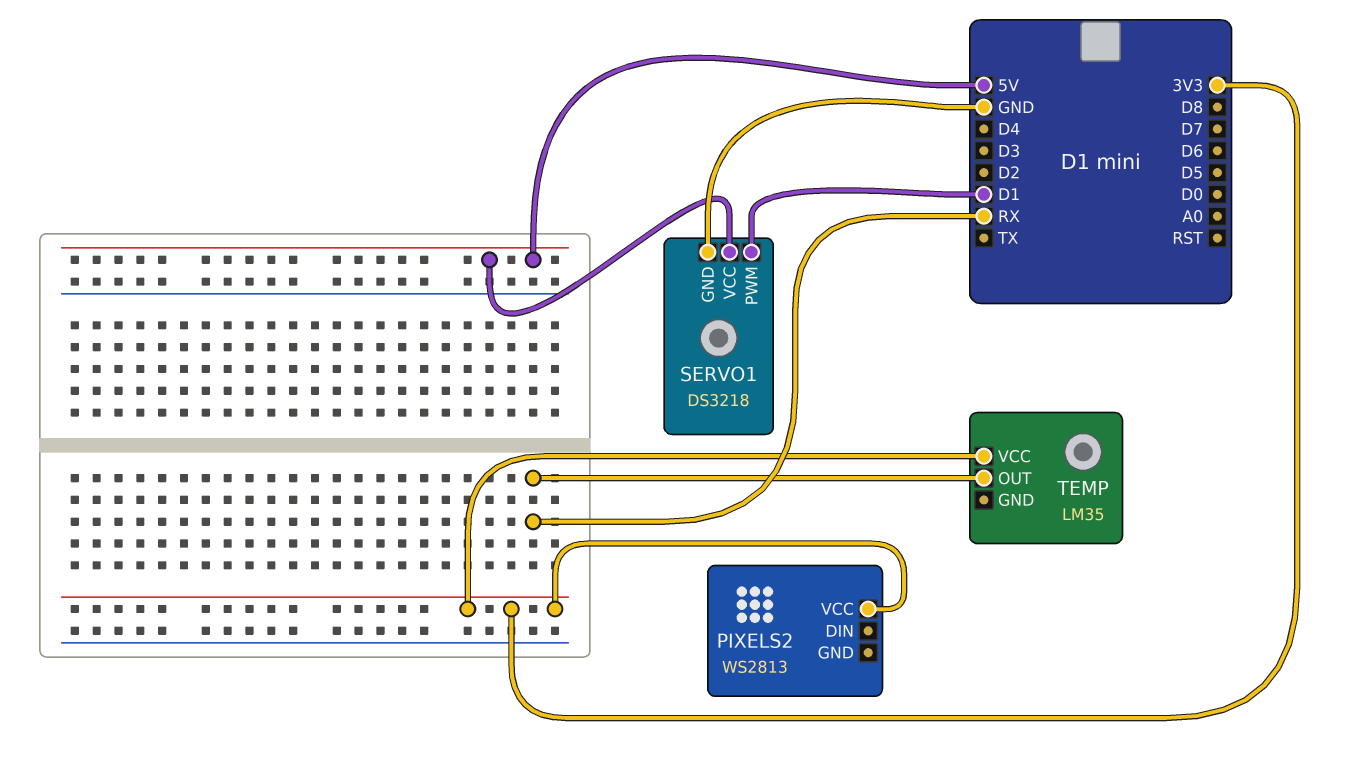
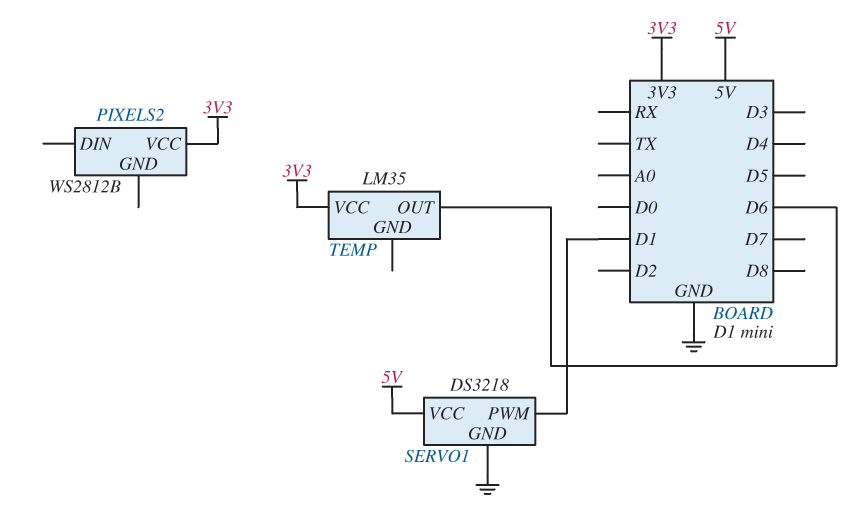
PIXELS2: WS2813 -> WS2812B
TEMP pin OUT: RX -> D6

